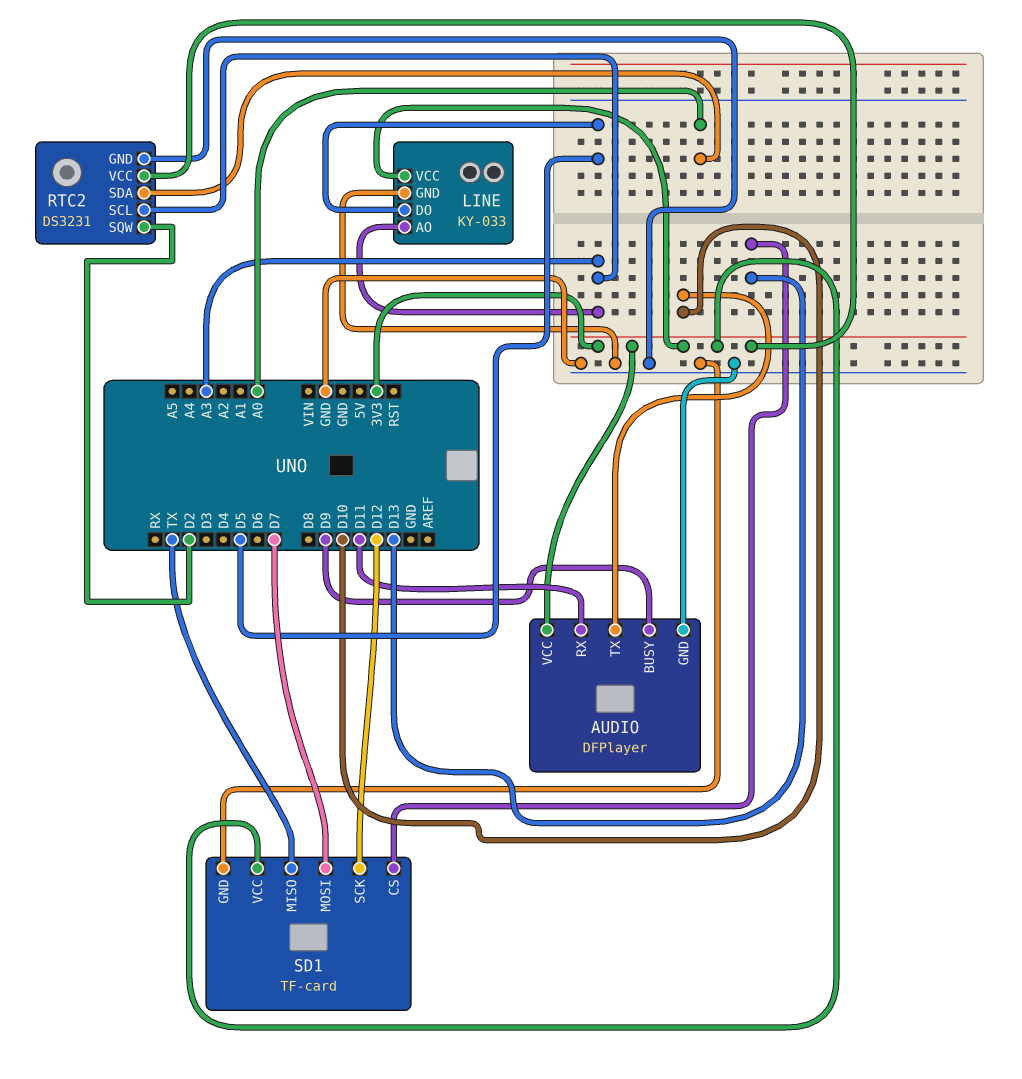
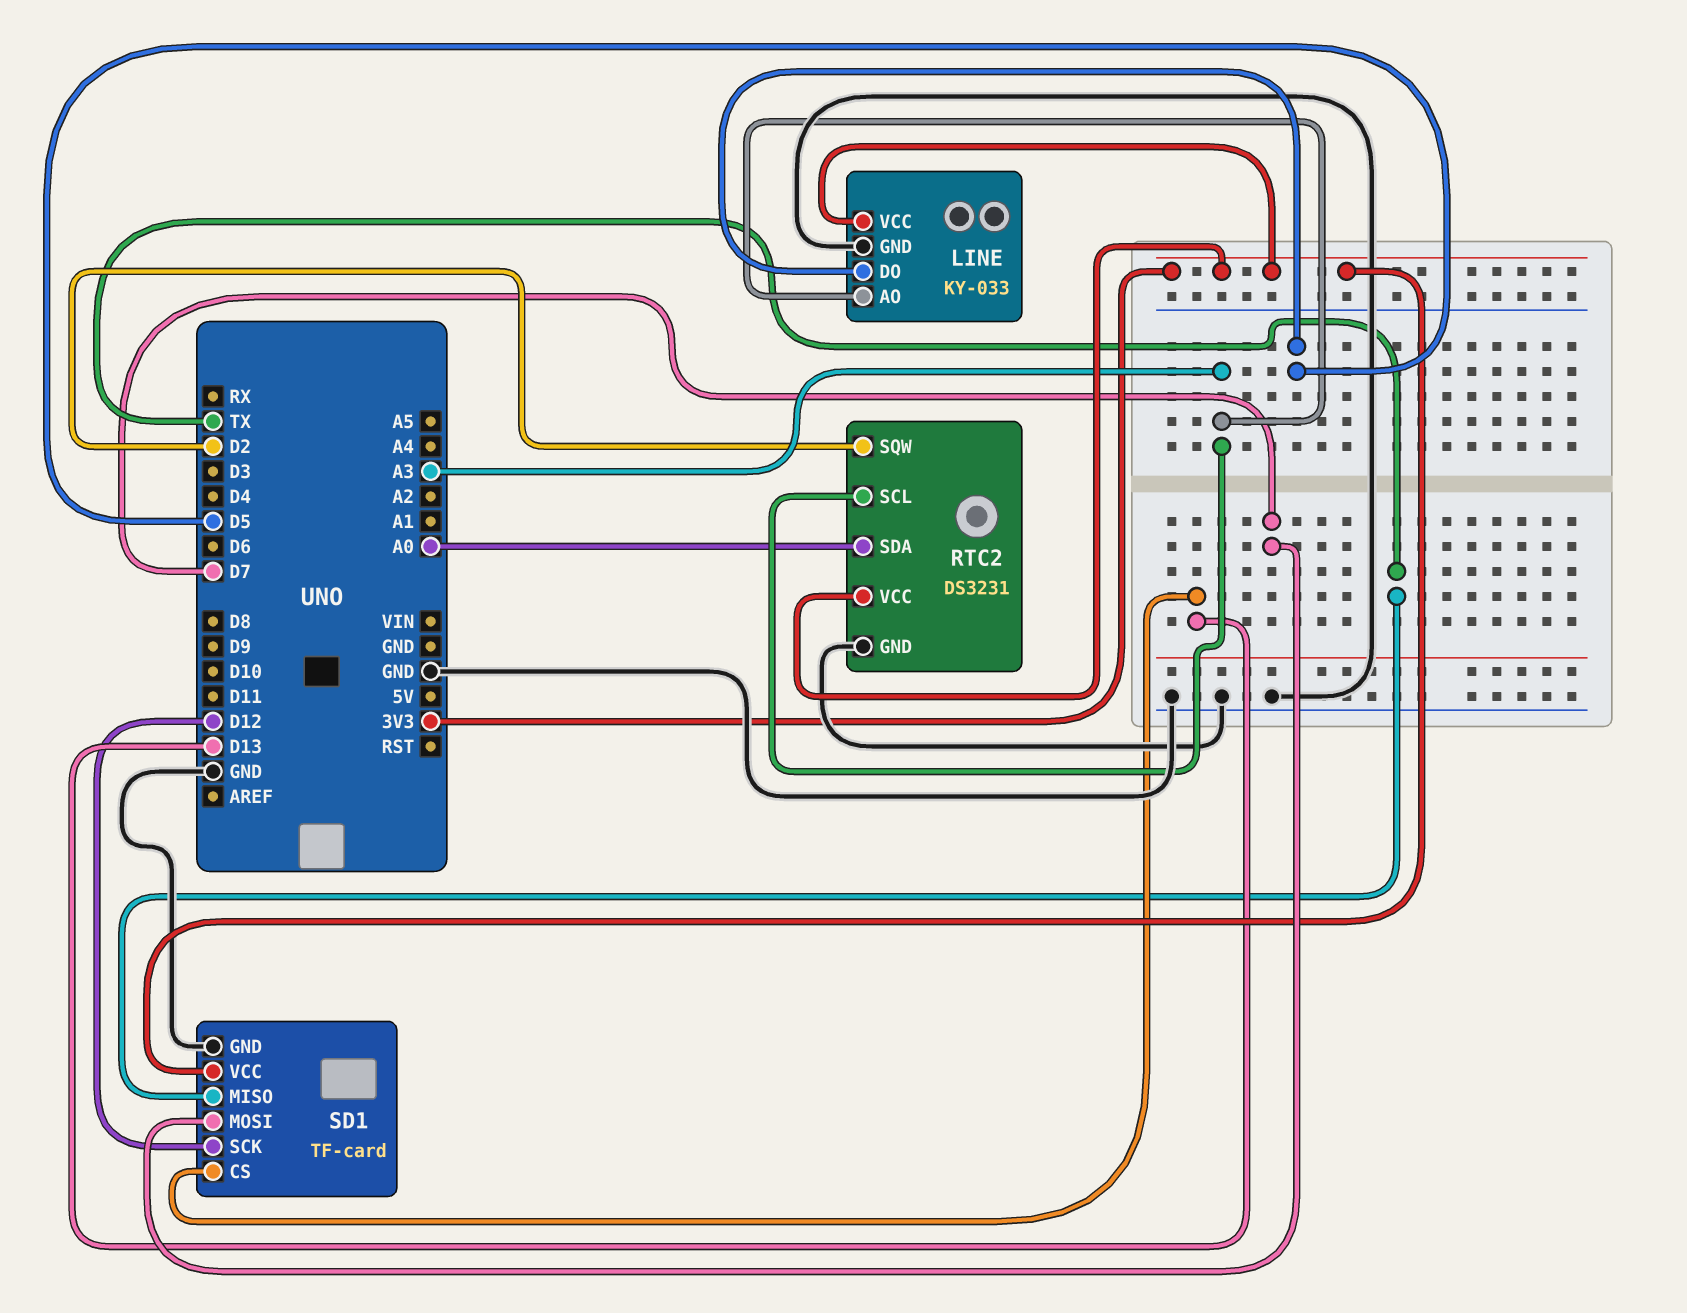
AUDIO: DFPlayer -> none
AUDIO pin BUSY: D9 -> none
AUDIO pin GND: GND -> none
AUDIO pin RX: D11 -> none
AUDIO pin TX: D10 -> none
AUDIO pin VCC: 3V3 -> none

